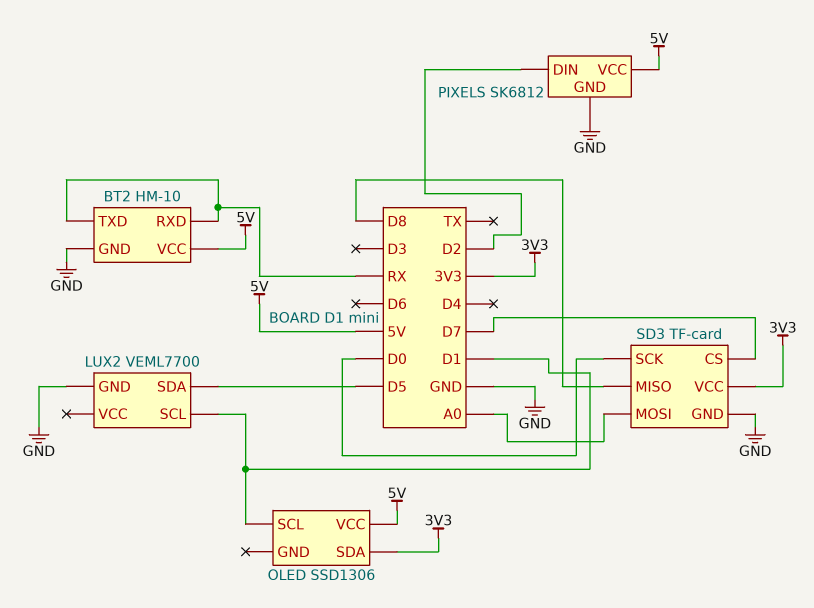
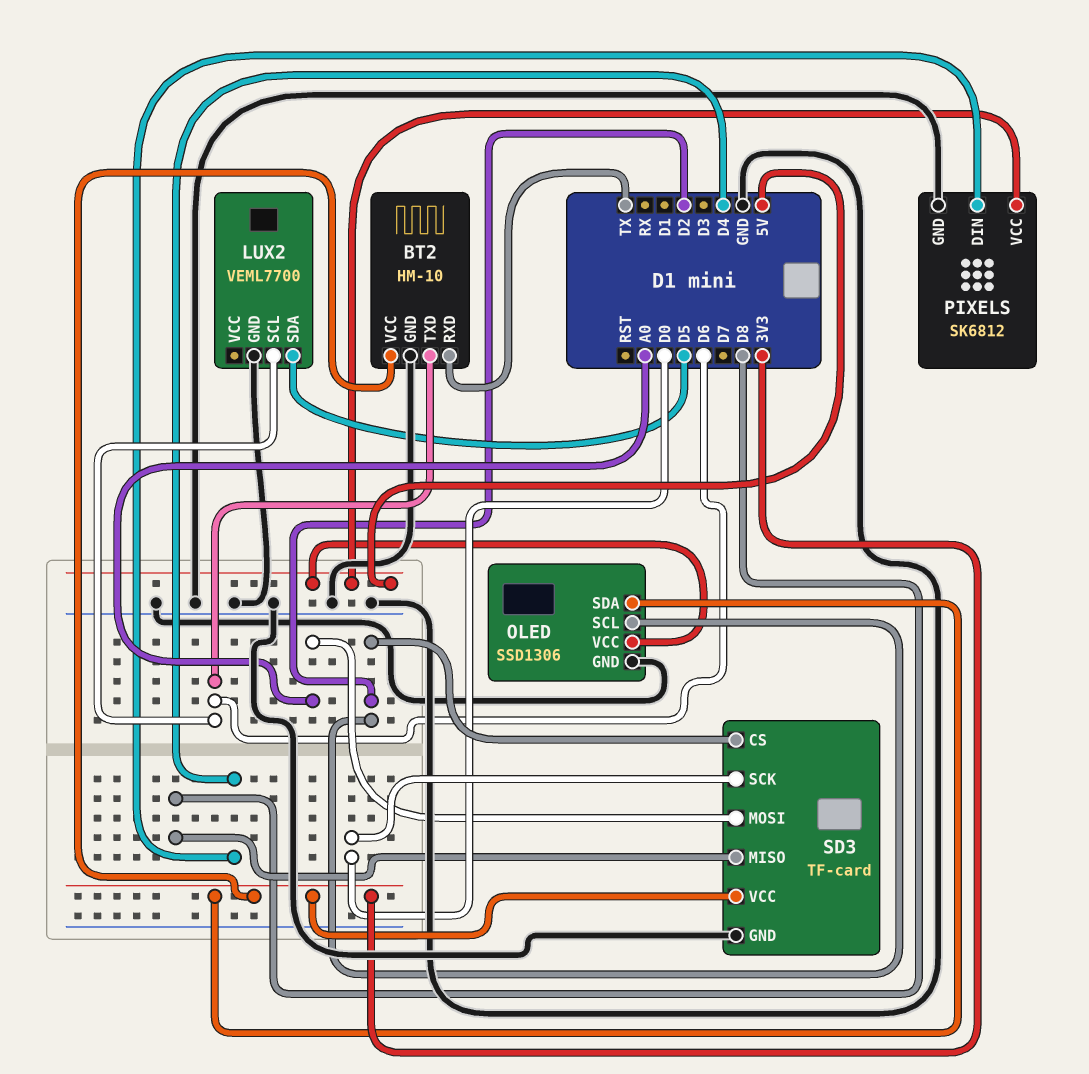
BT2 pin RXD: RX -> TX
BT2 pin TXD: RX -> D6
BT2 pin VCC: 5V -> 3V3
LUX2 pin SCL: D1 -> D6
OLED pin GND: none -> GND
OLED pin SCL: D1 -> D2
PIXELS pin DIN: D2 -> D4
SD3 pin CS: D7 -> D2

